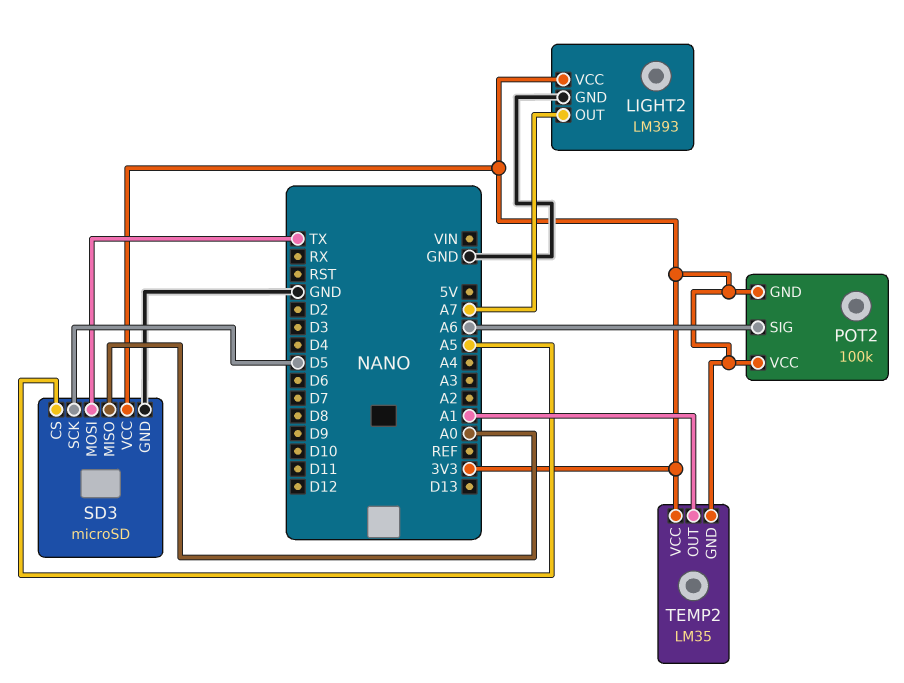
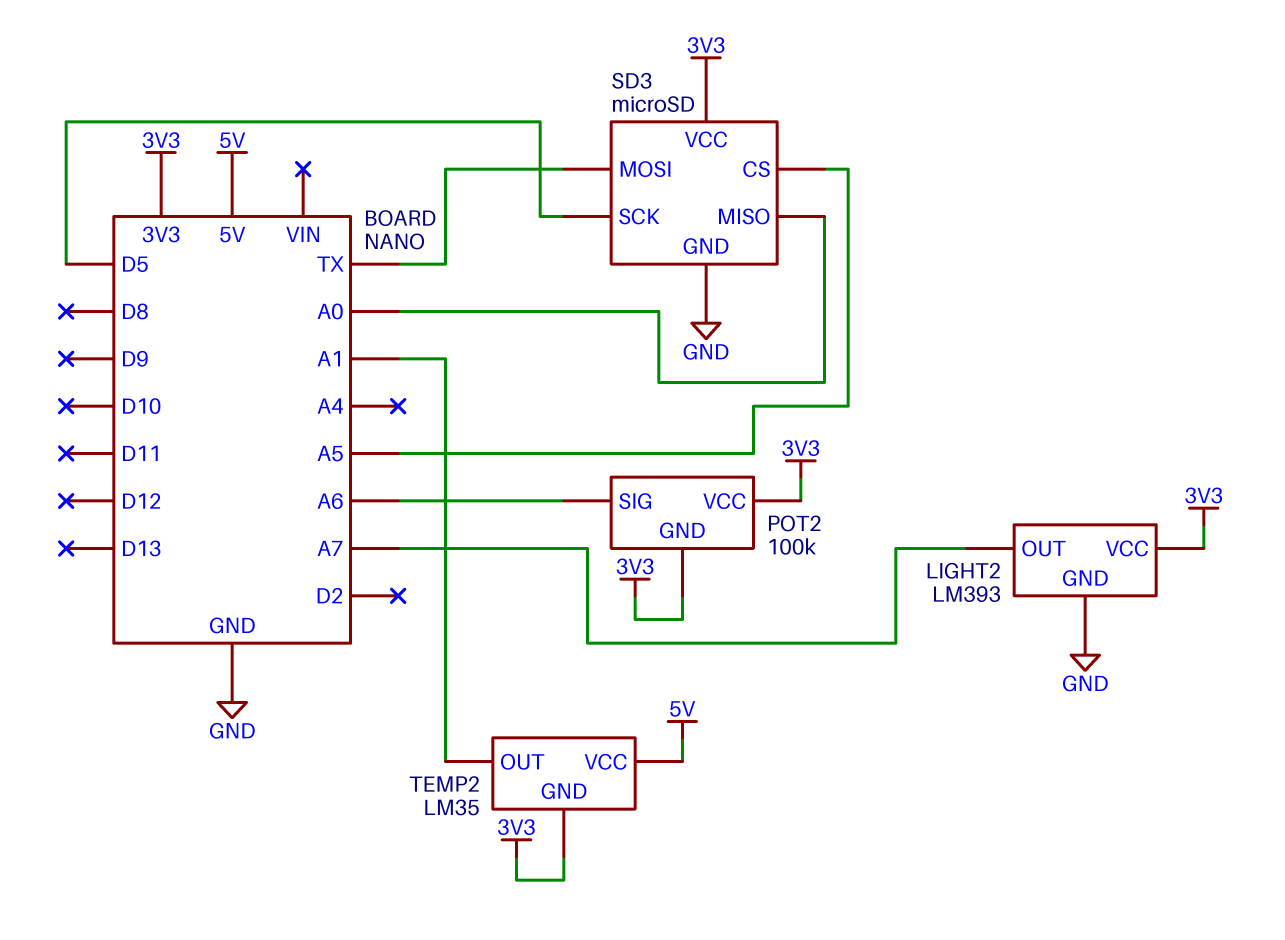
TEMP2 pin VCC: 3V3 -> 5V

